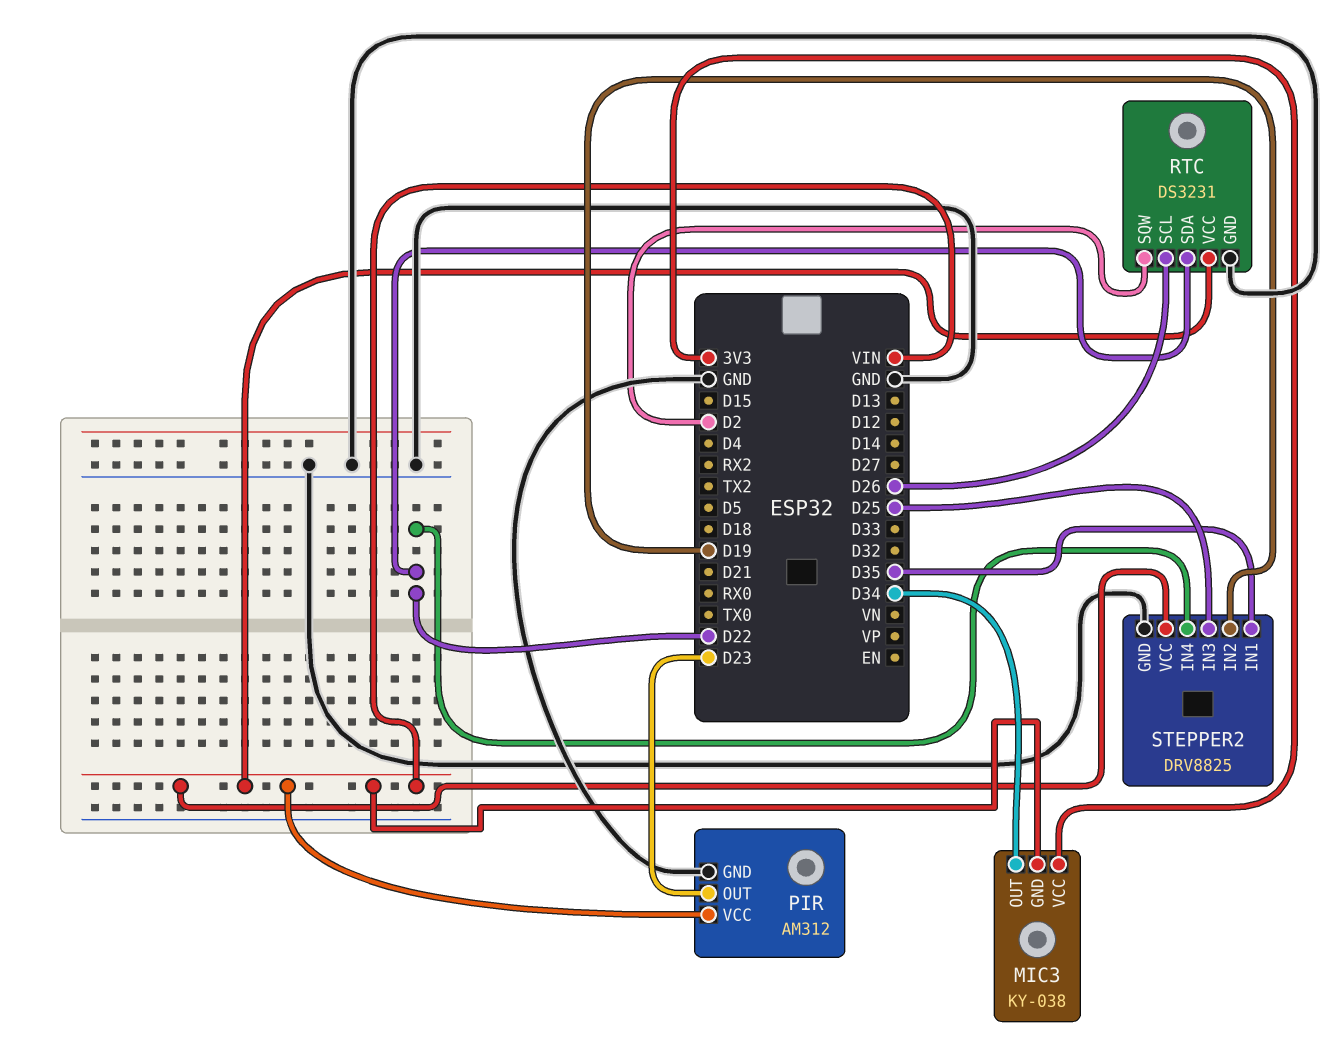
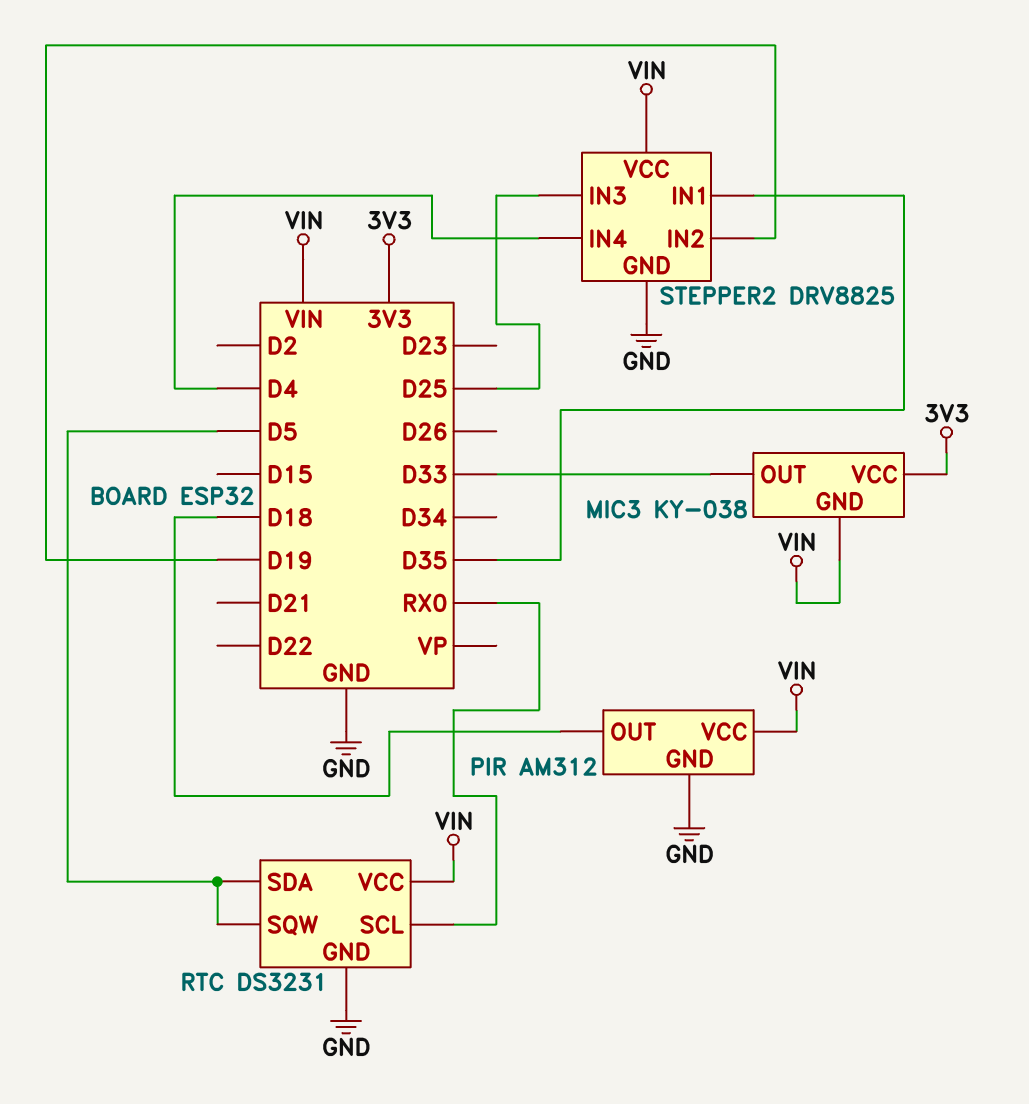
MIC3 pin OUT: D34 -> D33
PIR pin OUT: D23 -> D18
RTC pin SCL: D26 -> RX0
RTC pin SDA: D22 -> D5
RTC pin SQW: D2 -> D5
STEPPER2 pin IN4: D22 -> D4

